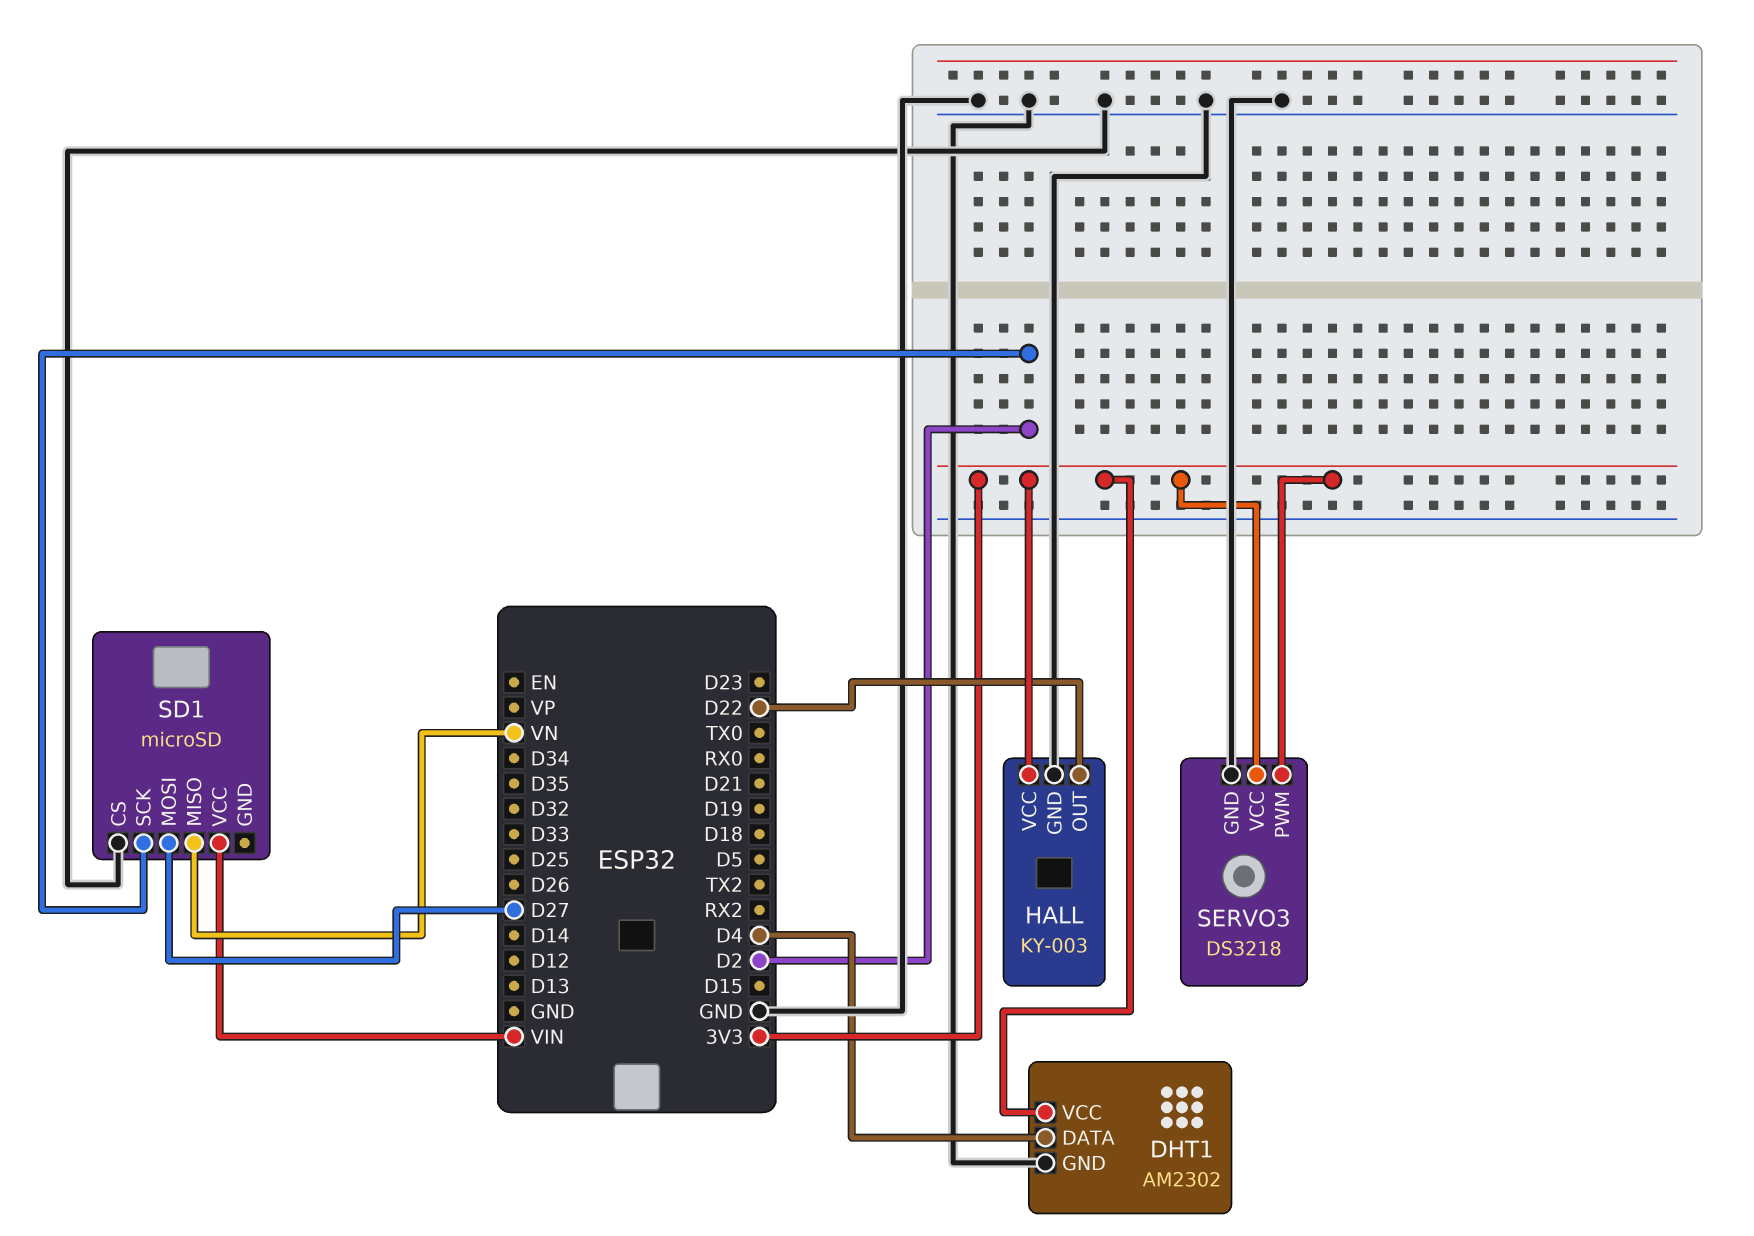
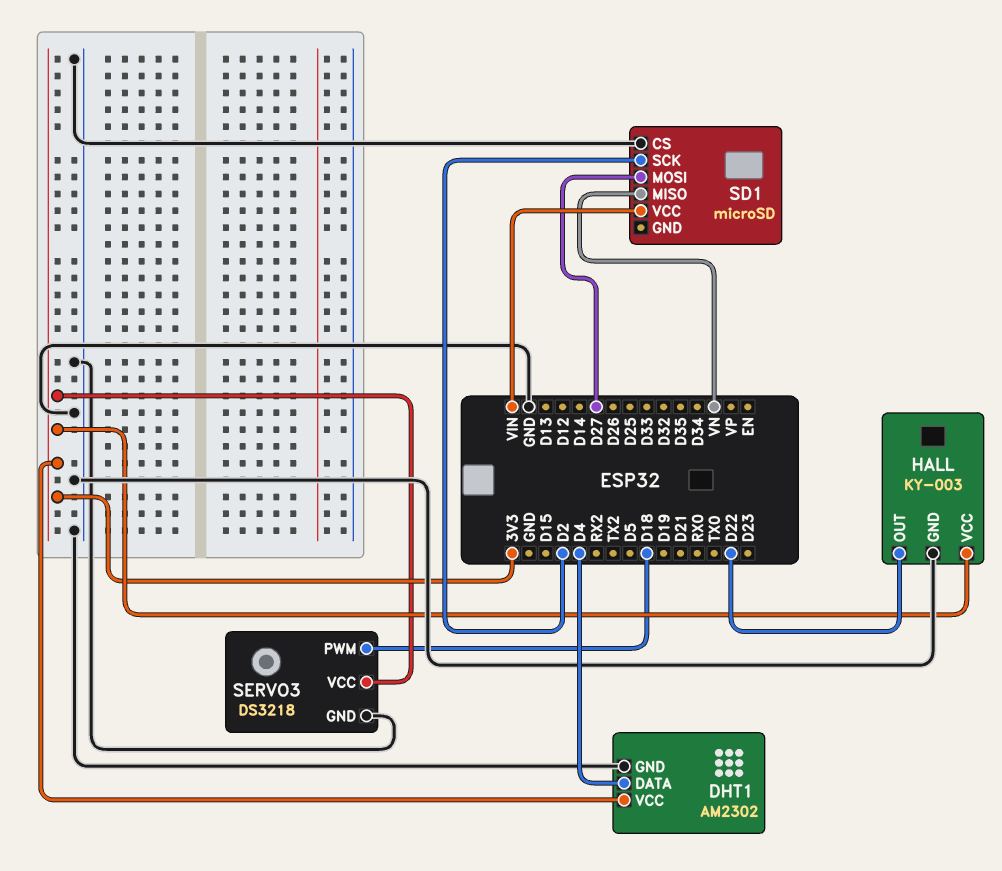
SERVO3 pin PWM: 3V3 -> D18

